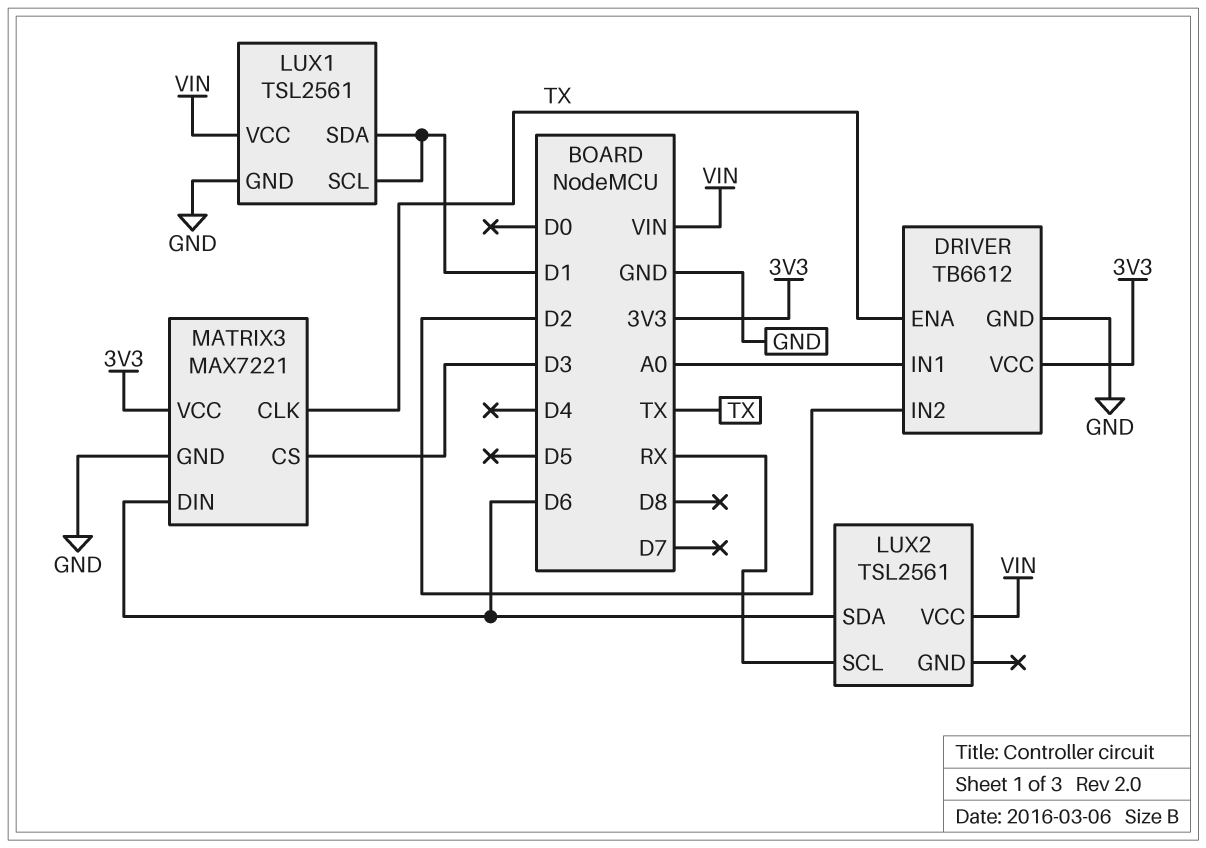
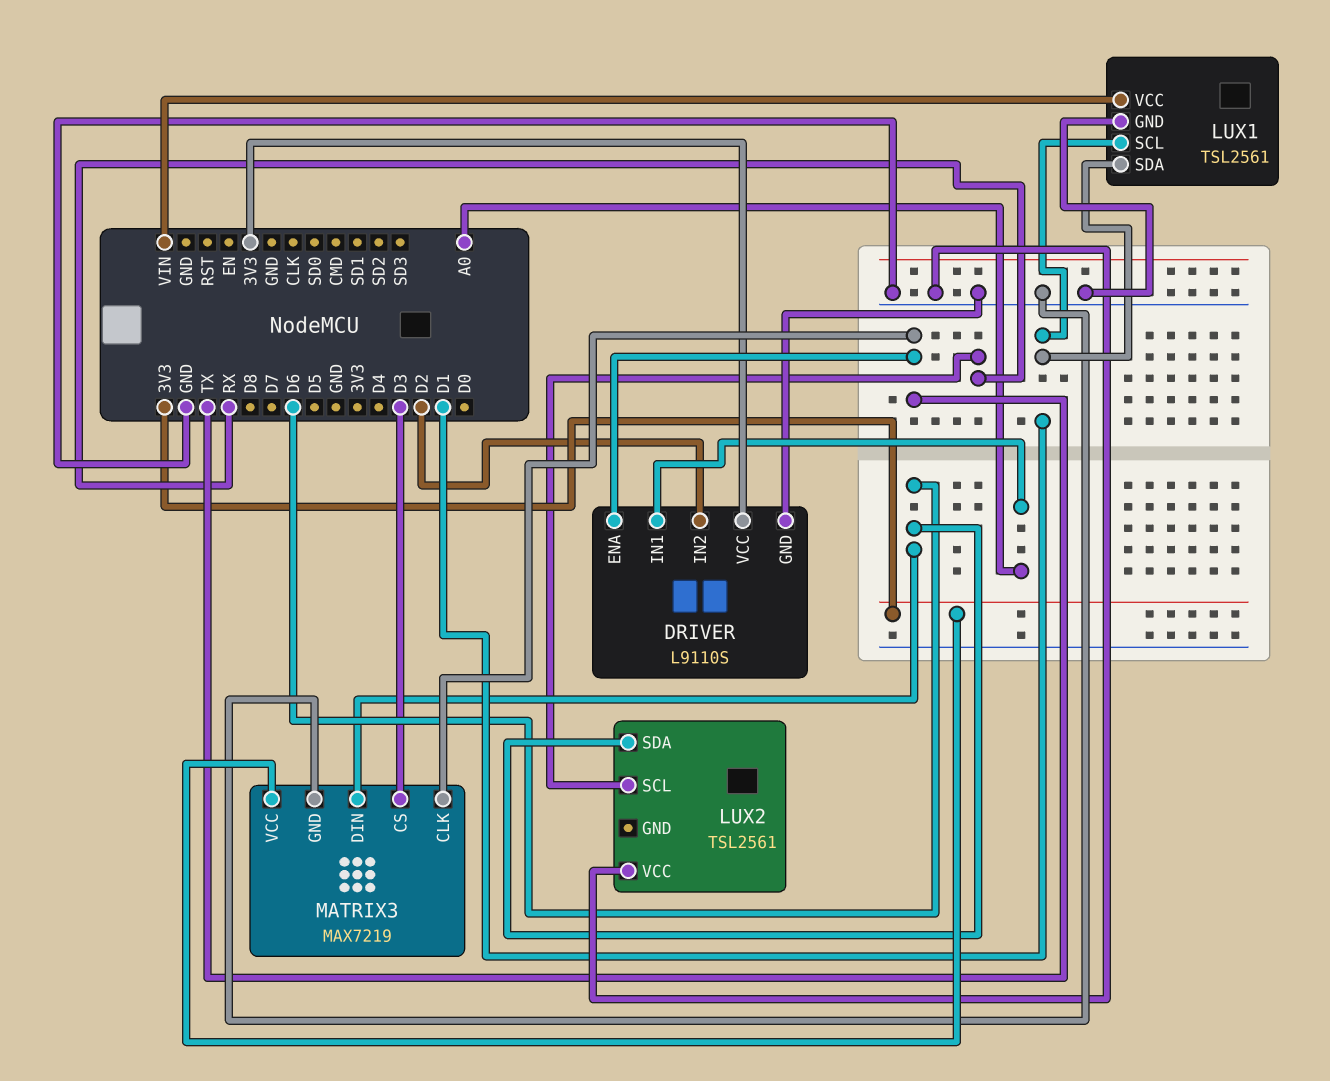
DRIVER: TB6612 -> L9110S
LUX2 pin VCC: VIN -> GND
MATRIX3: MAX7221 -> MAX7219

